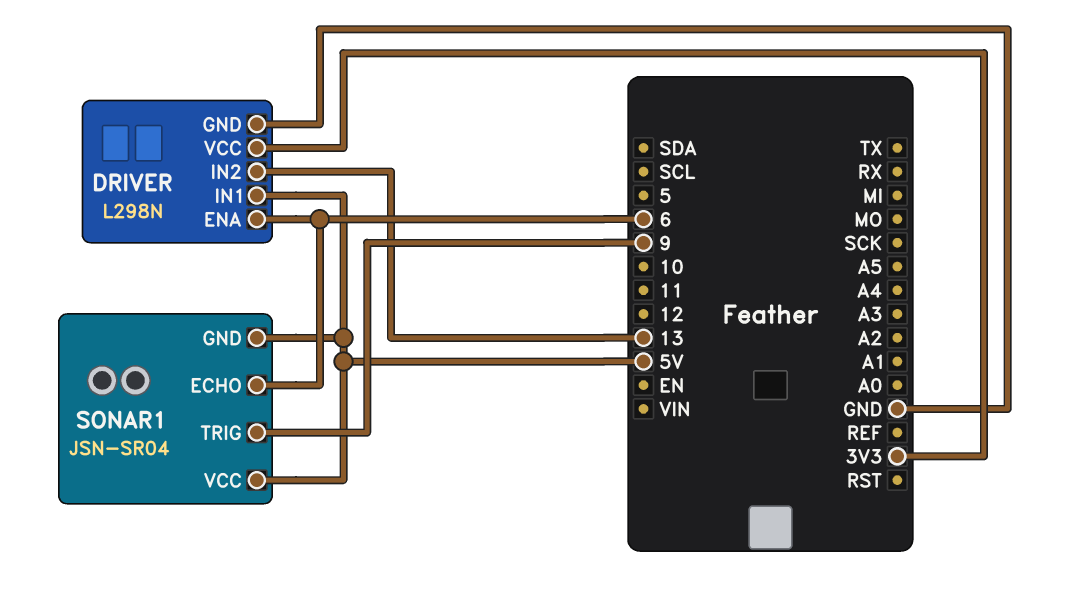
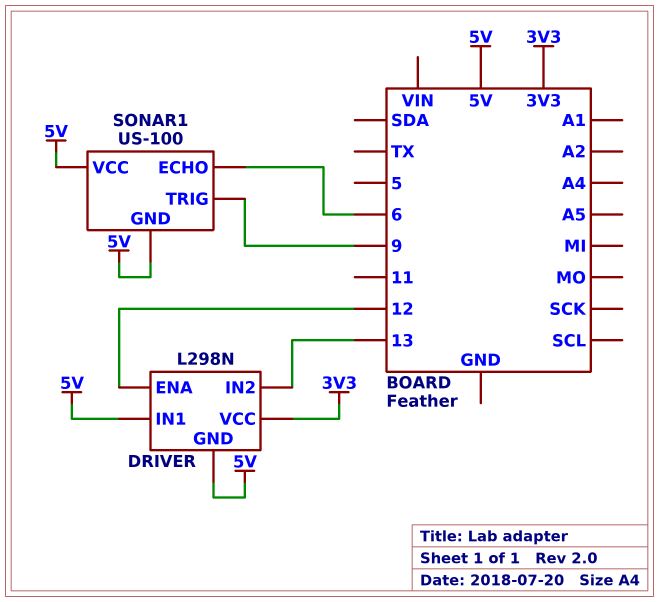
DRIVER pin ENA: 6 -> 12
DRIVER pin GND: GND -> 5V
SONAR1: JSN-SR04 -> US-100

